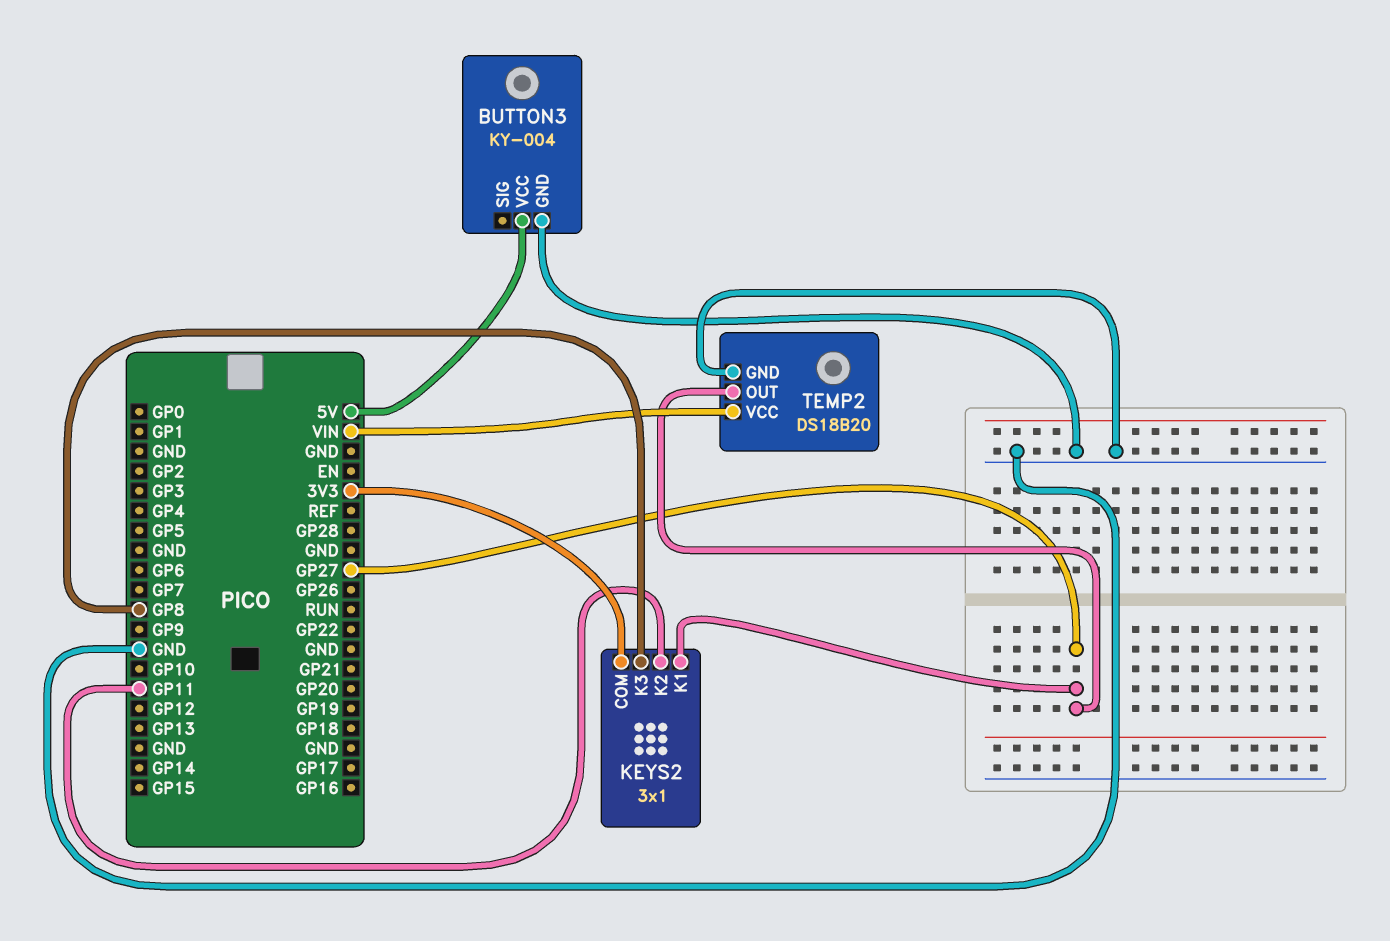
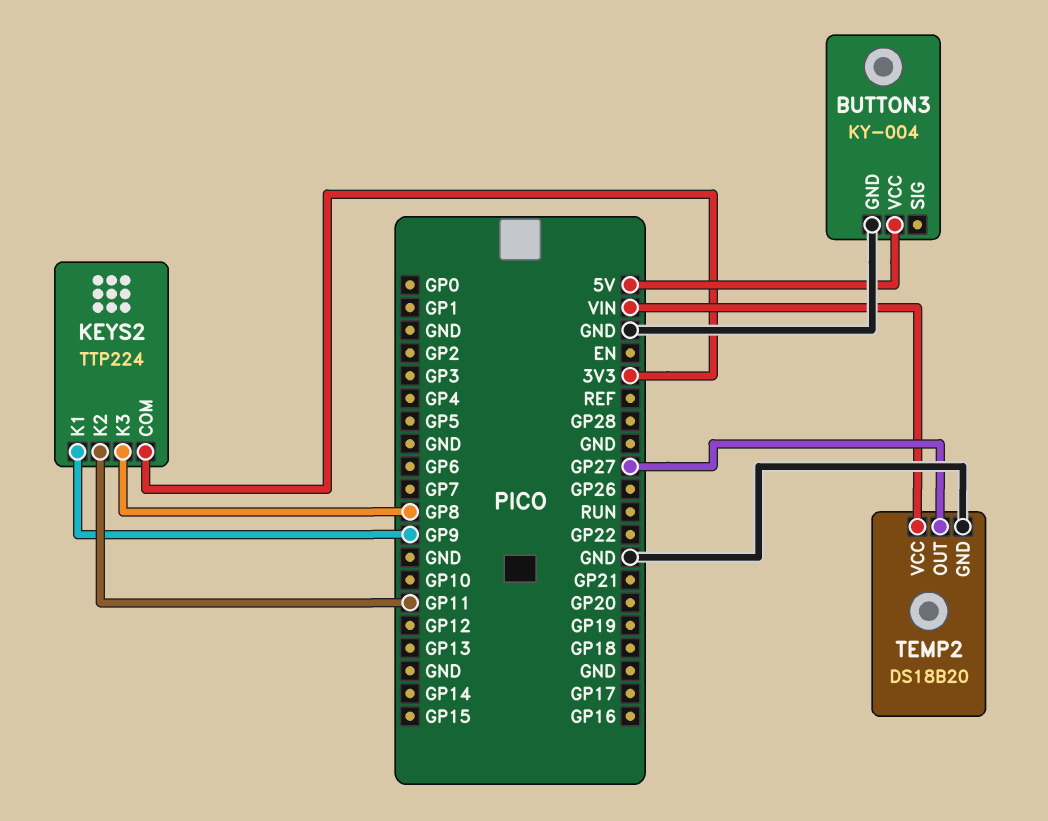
KEYS2: 3x1 -> TTP224
KEYS2 pin K1: GP27 -> GP9

